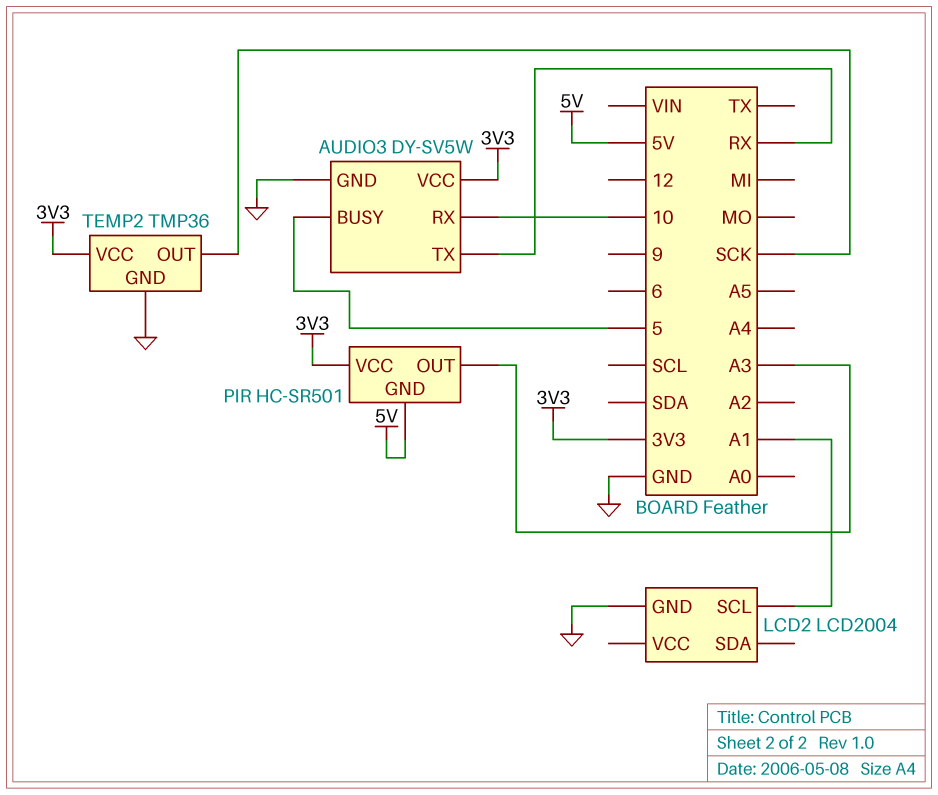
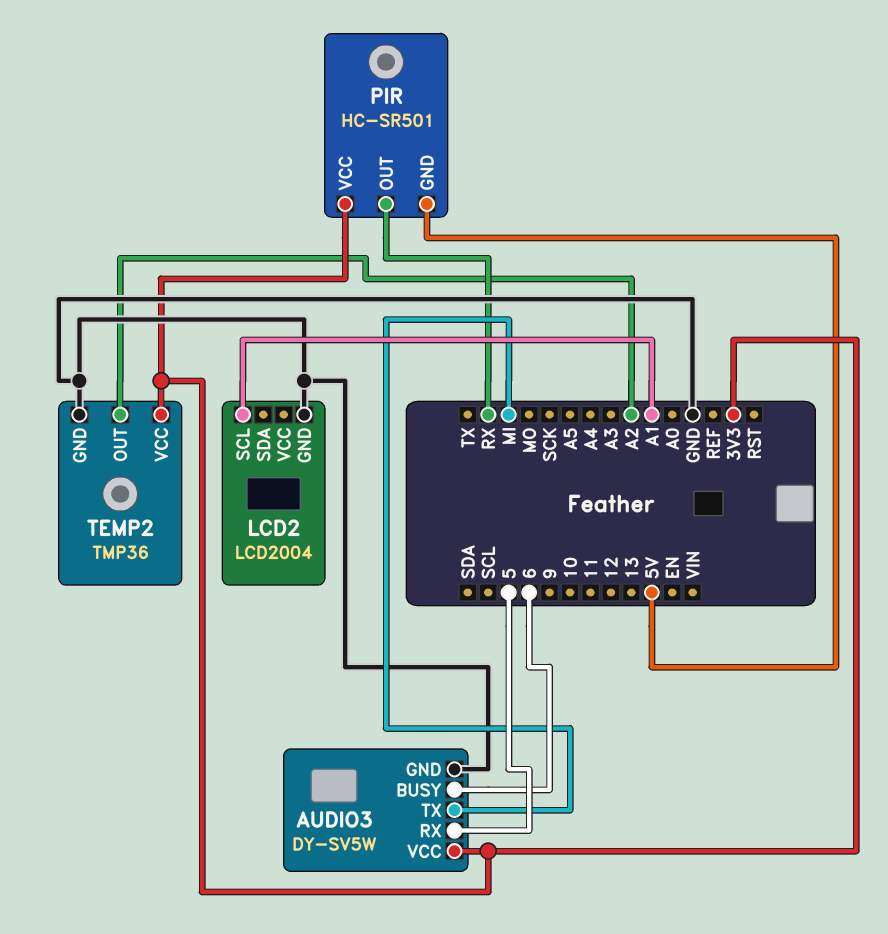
AUDIO3 pin BUSY: 5 -> 6
AUDIO3 pin RX: 10 -> 5
AUDIO3 pin TX: RX -> MI
PIR pin OUT: A3 -> RX
TEMP2 pin OUT: SCK -> A2

